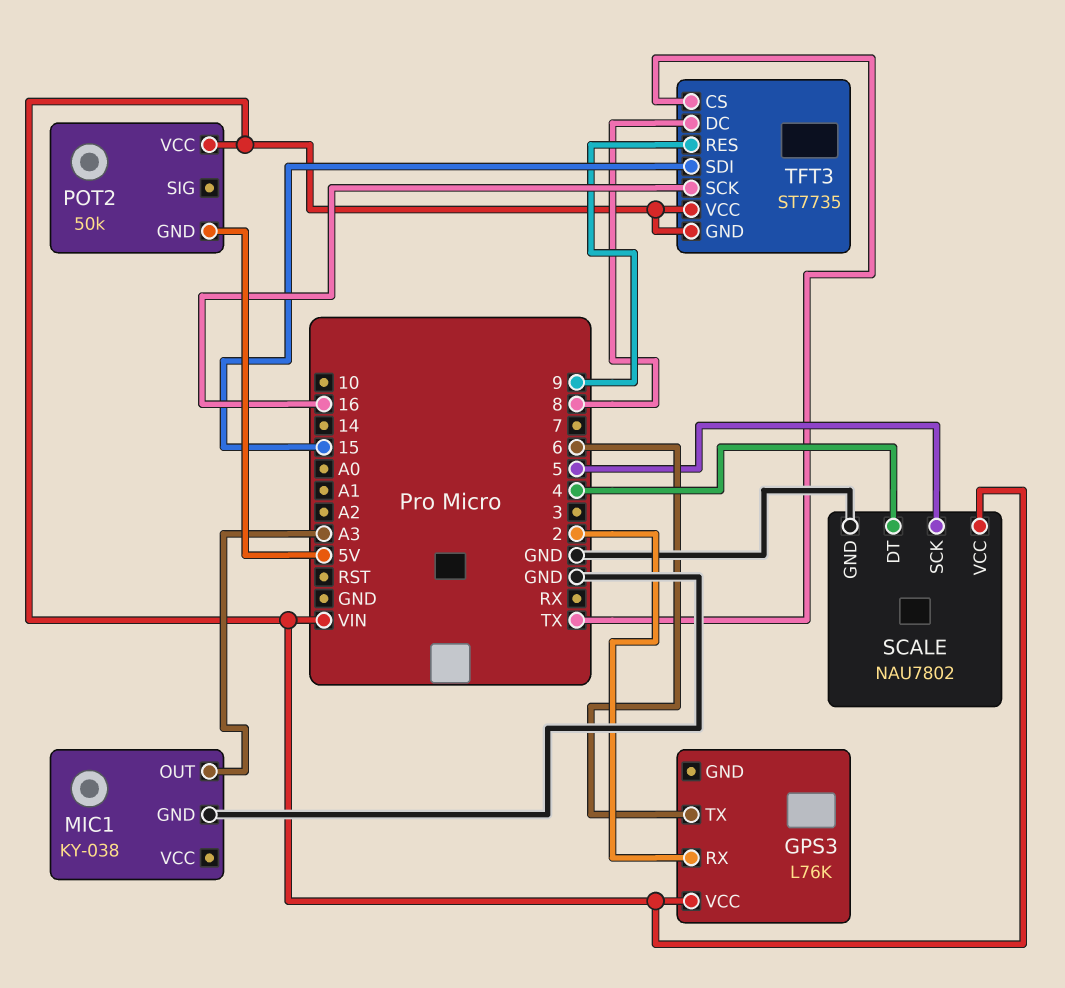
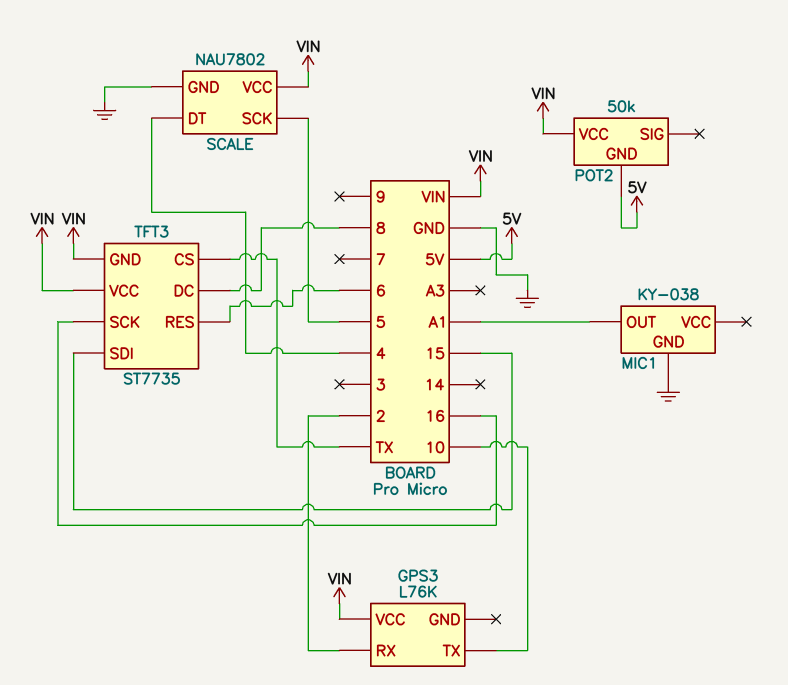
GPS3 pin TX: 6 -> 10
MIC1 pin OUT: A3 -> A1
TFT3 pin RES: 9 -> 6

